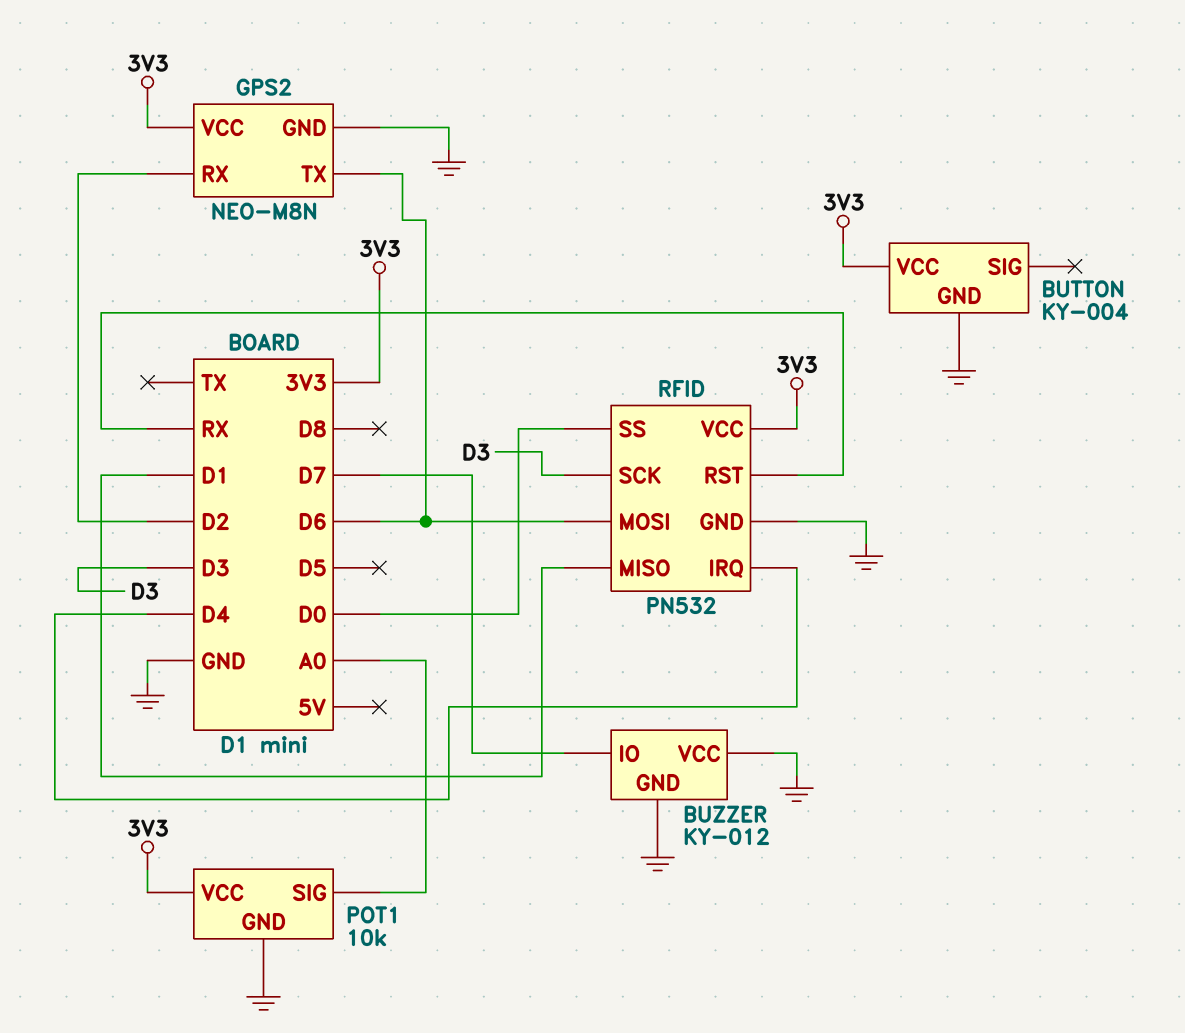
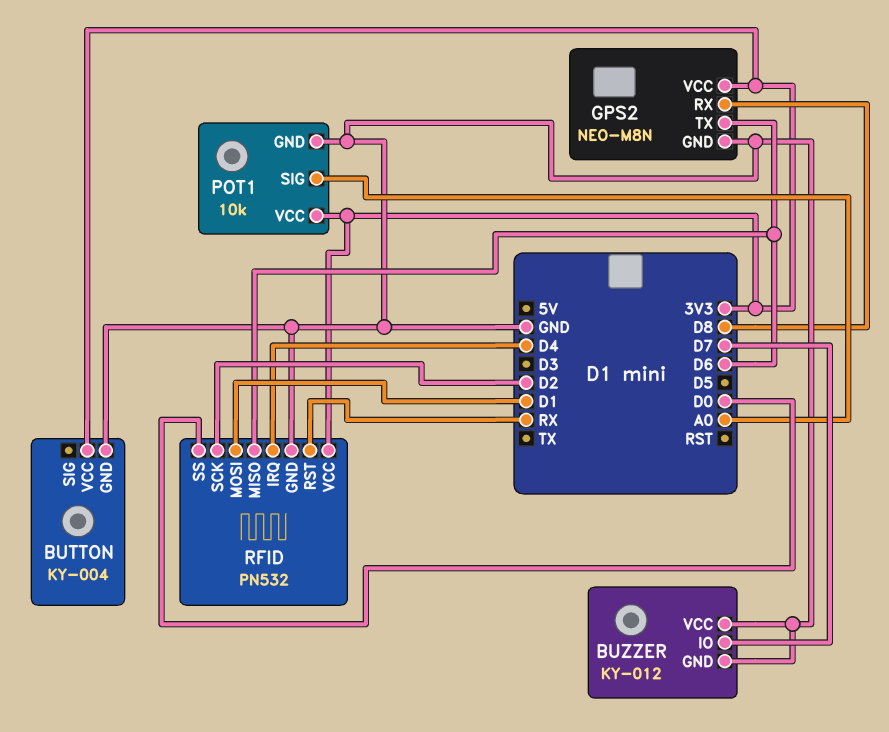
GPS2 pin RX: D2 -> D8
RFID pin MISO: D1 -> D6
RFID pin MOSI: D6 -> D1
RFID pin SCK: D3 -> D2

